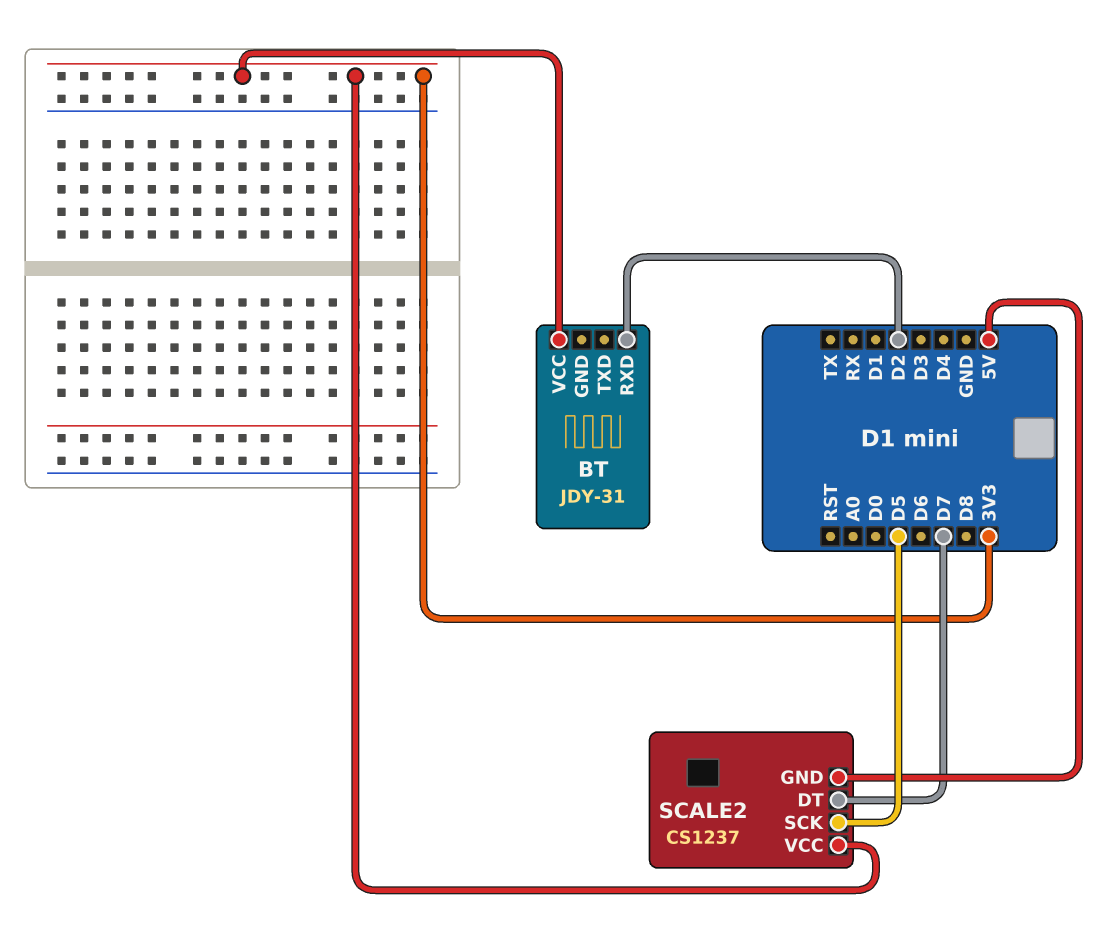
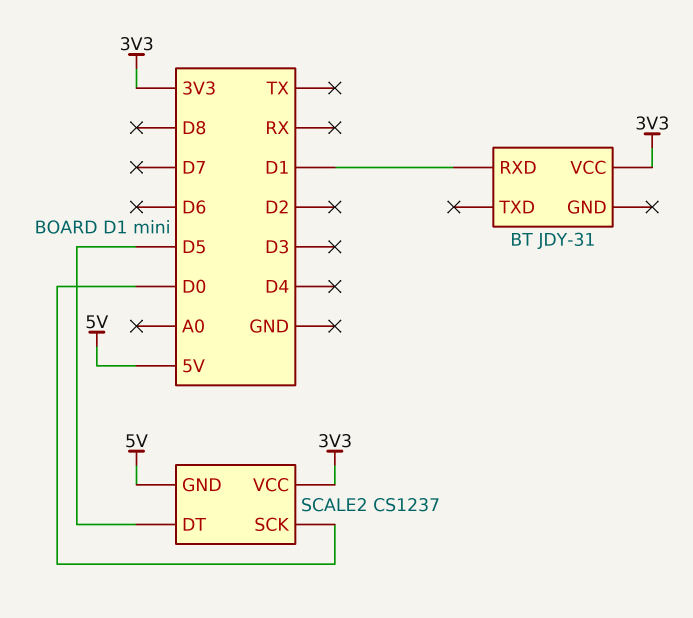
BT pin RXD: D2 -> D1
SCALE2 pin DT: D7 -> D5
SCALE2 pin SCK: D5 -> D0

